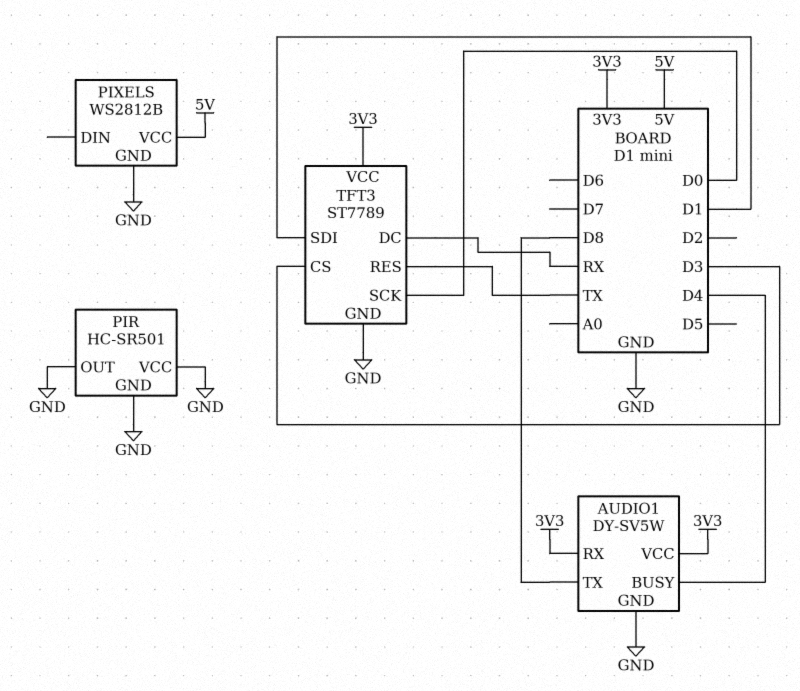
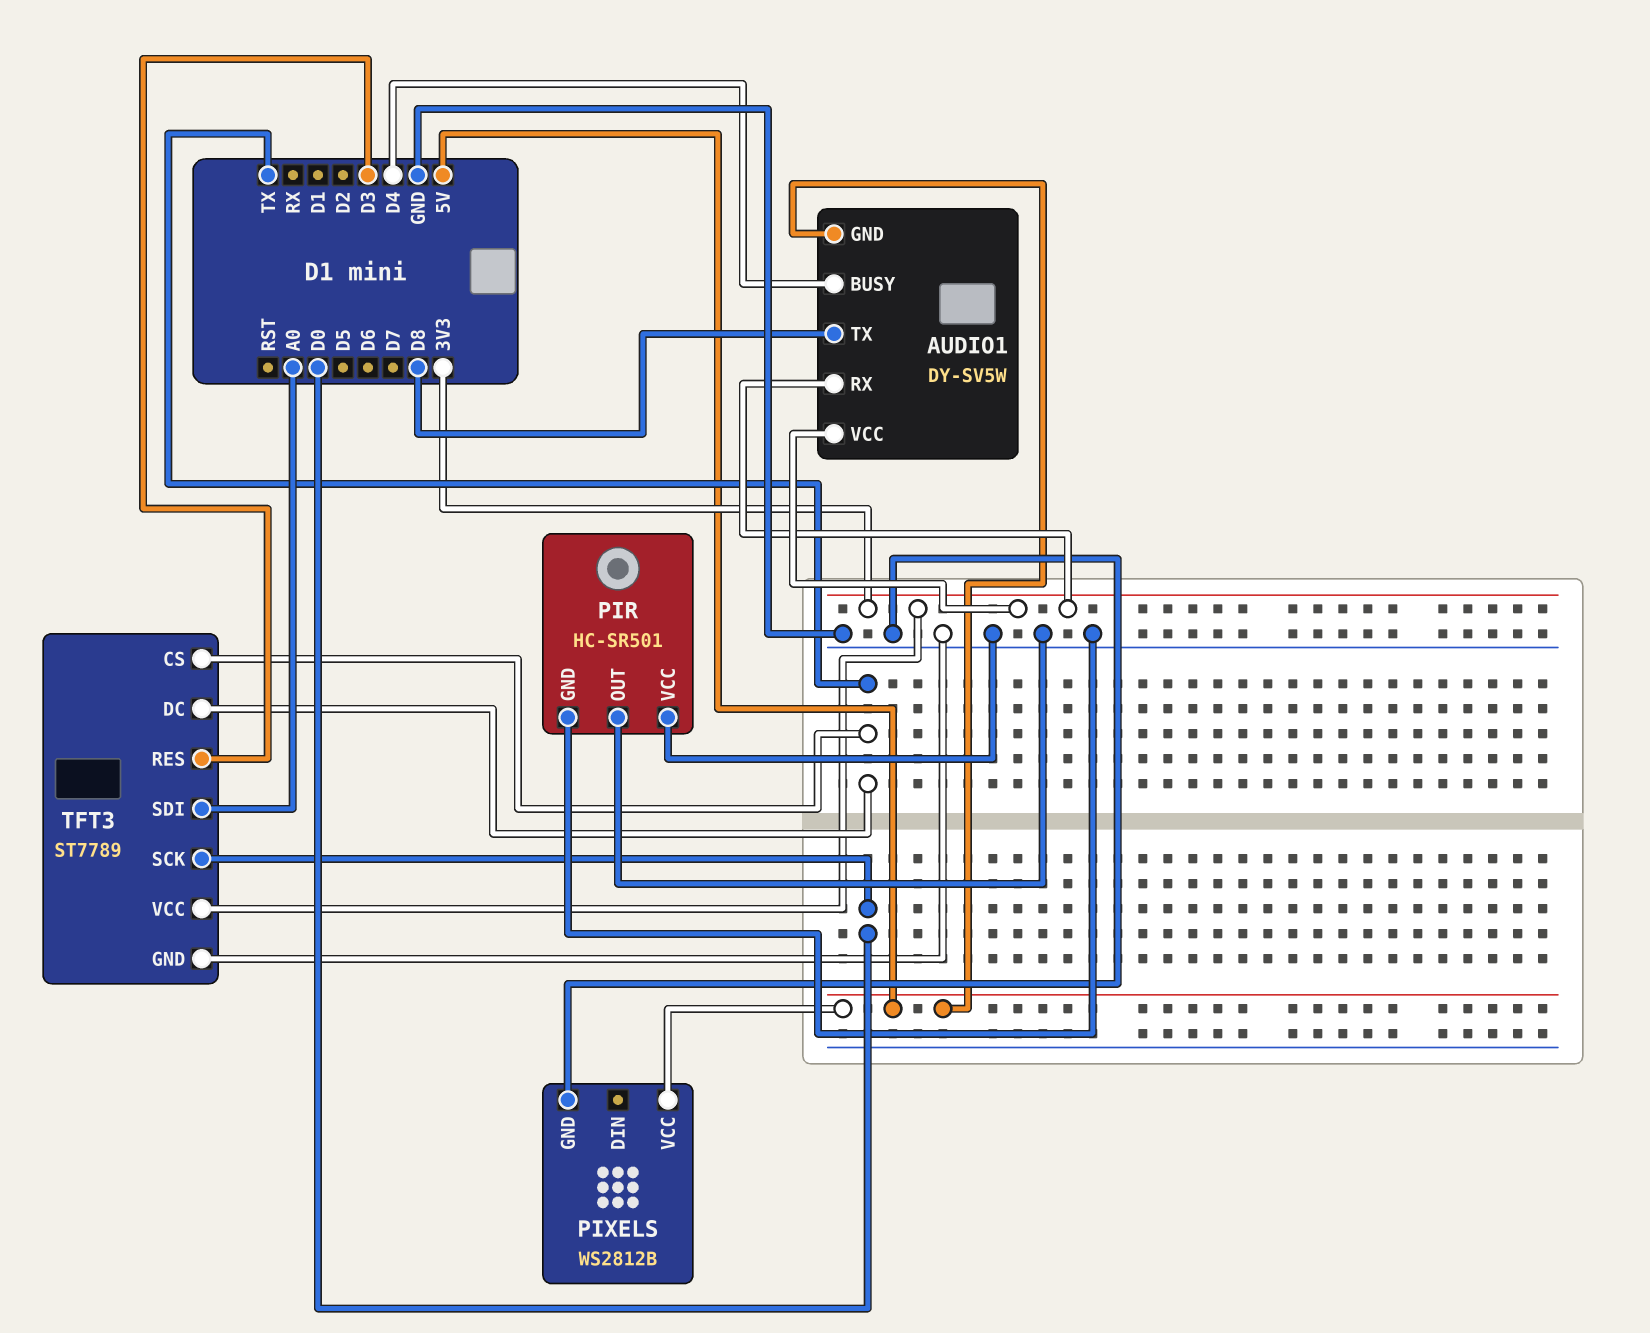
AUDIO1 pin GND: GND -> 5V
TFT3 pin CS: D3 -> TX
TFT3 pin DC: RX -> TX
TFT3 pin RES: TX -> D3
TFT3 pin SDI: D1 -> A0

